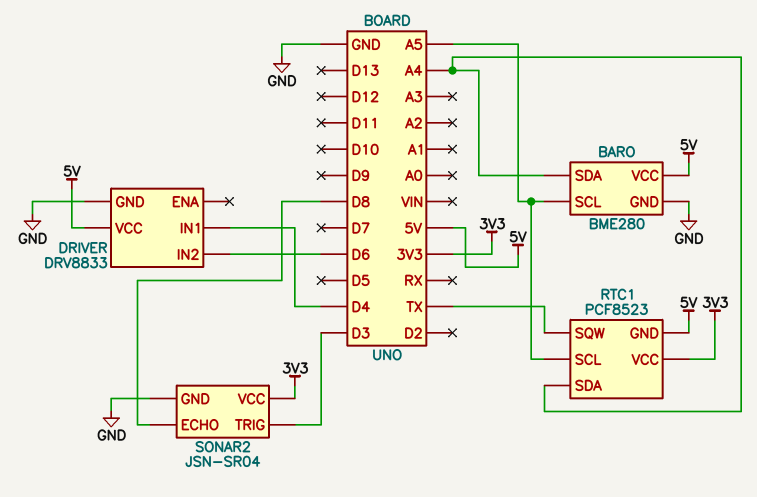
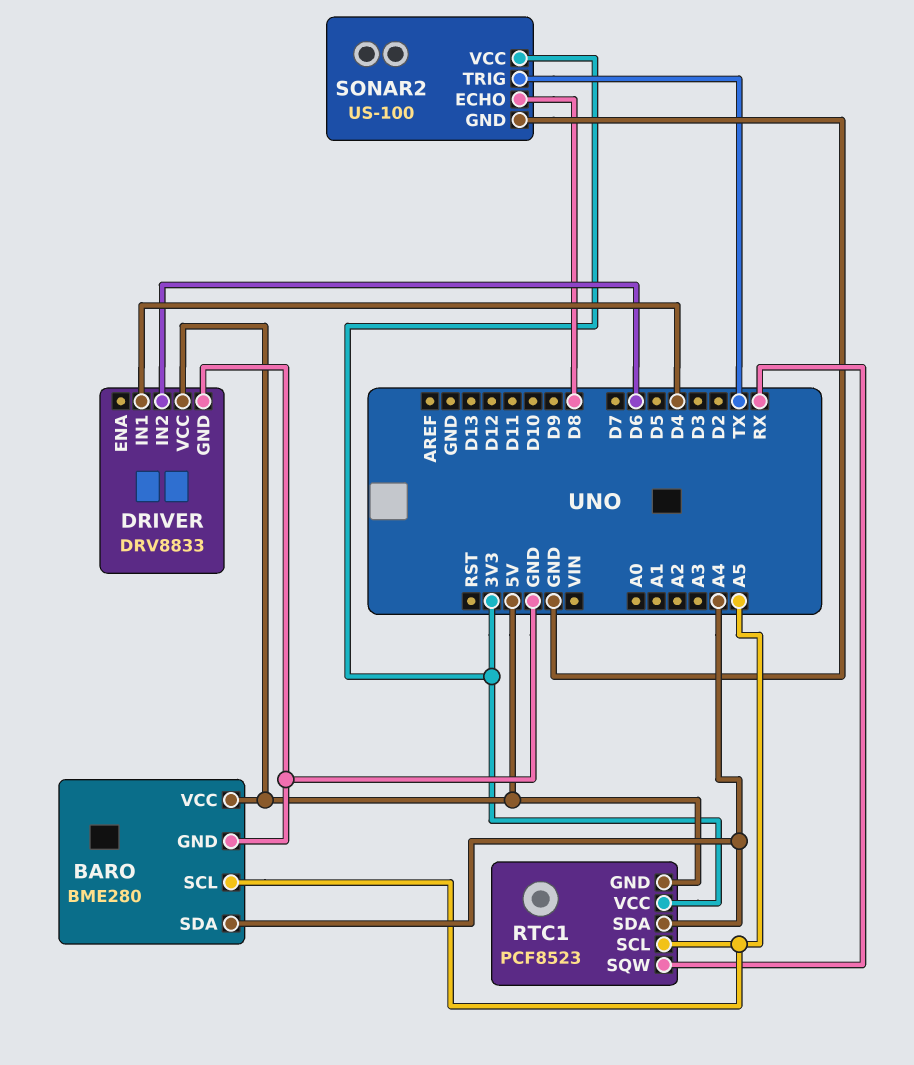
RTC1 pin SQW: TX -> RX
SONAR2: JSN-SR04 -> US-100
SONAR2 pin TRIG: D3 -> TX

